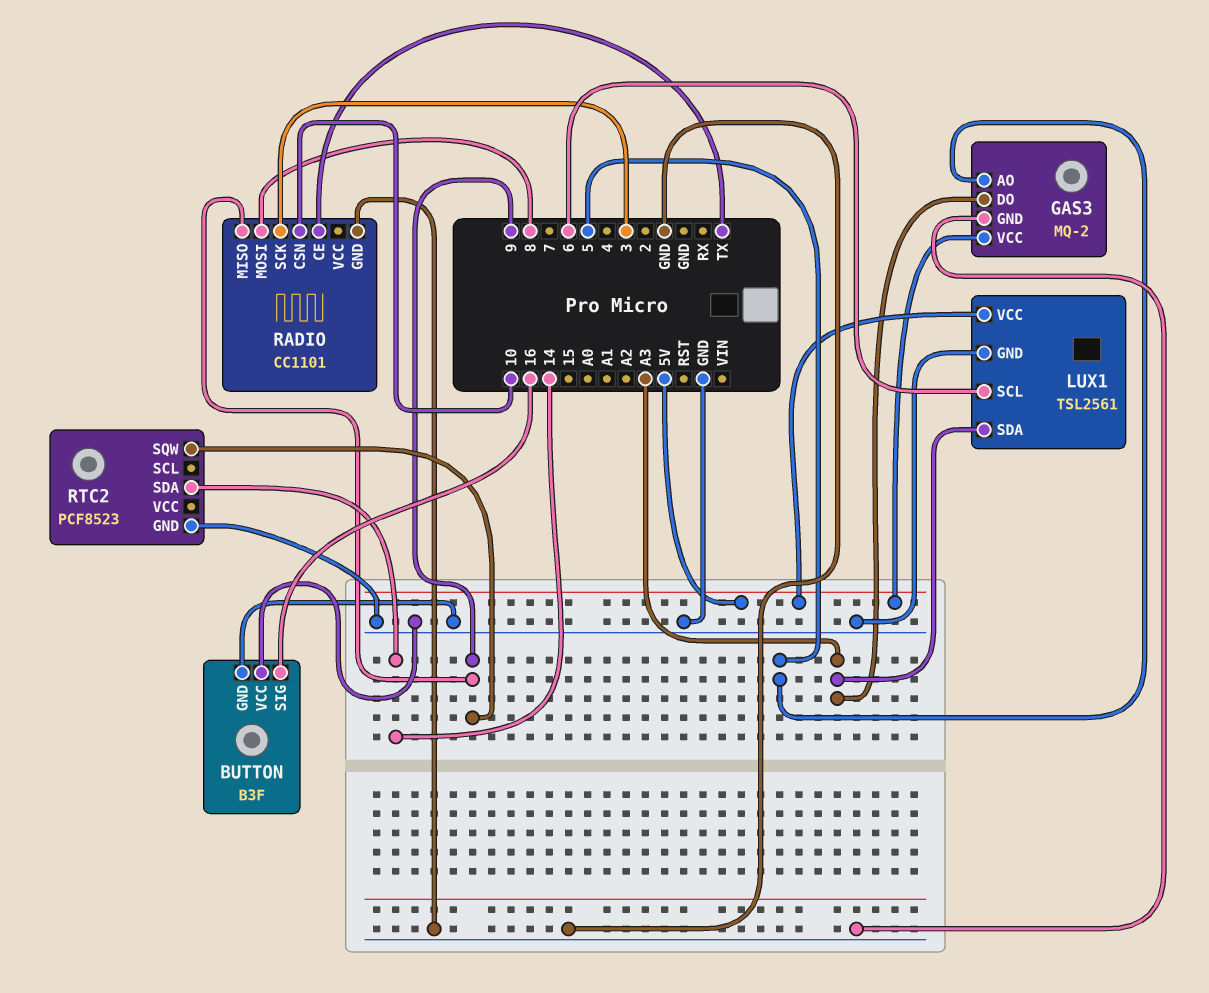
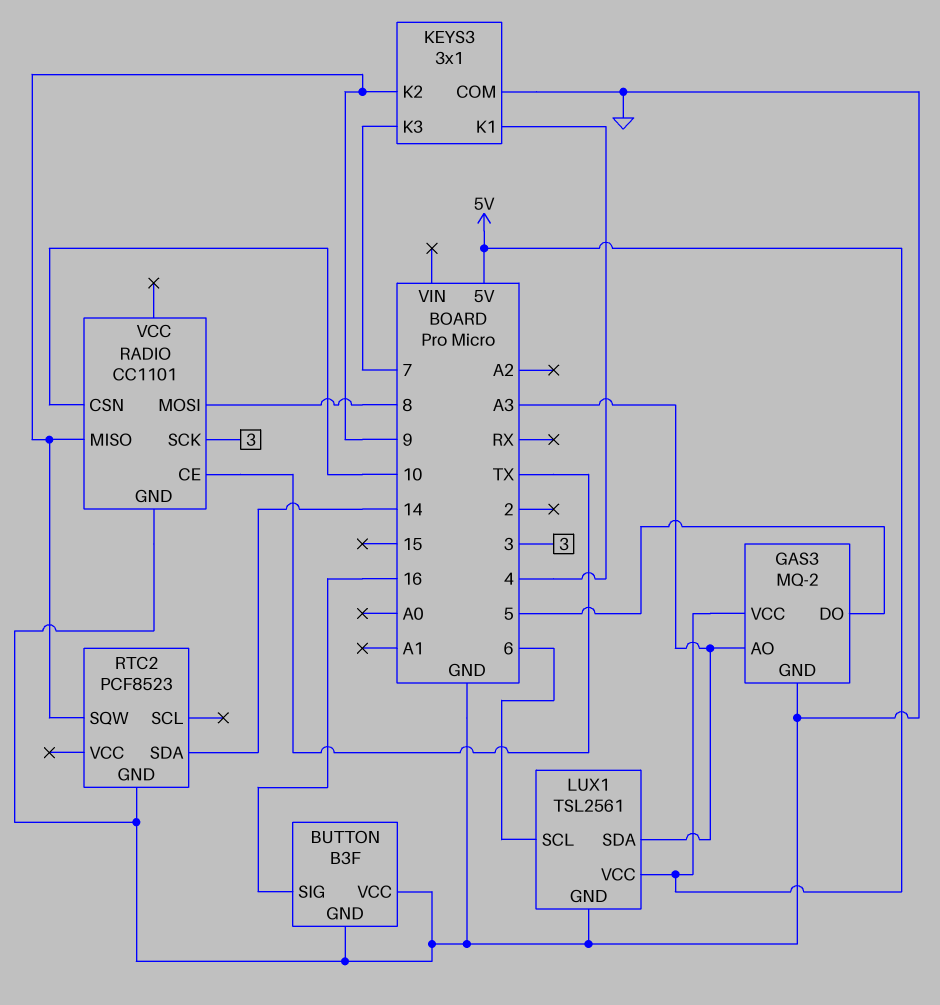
GAS3 pin AO: 5 -> A3
GAS3 pin DO: A3 -> 5
KEYS3: none -> 3x1
KEYS3 pin COM: none -> GND
KEYS3 pin K1: none -> 4
KEYS3 pin K2: none -> 9
KEYS3 pin K3: none -> 7

